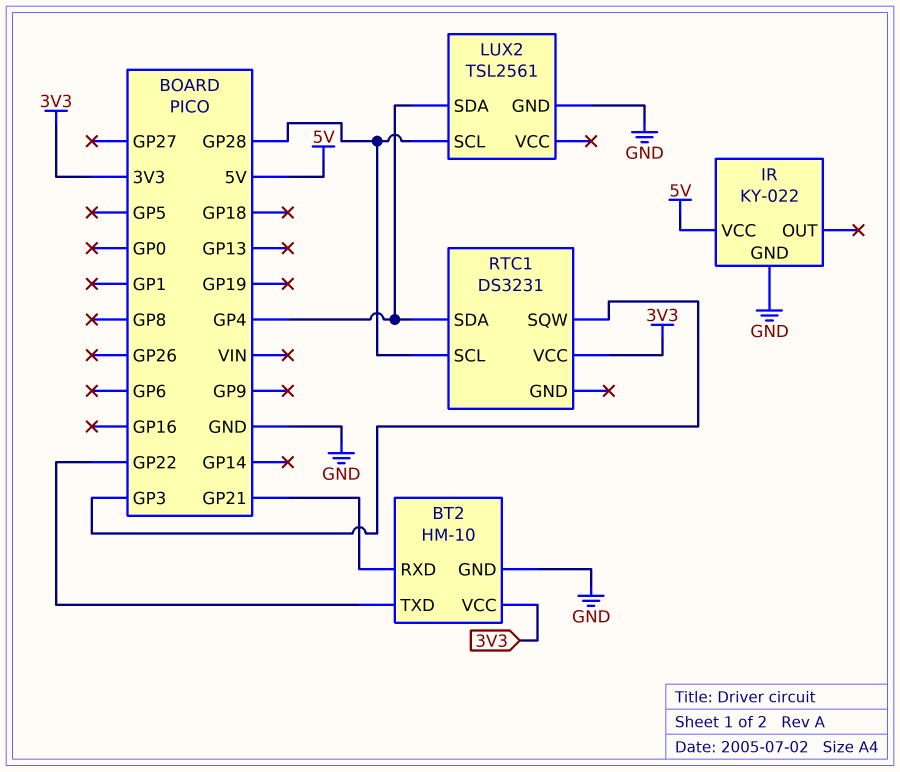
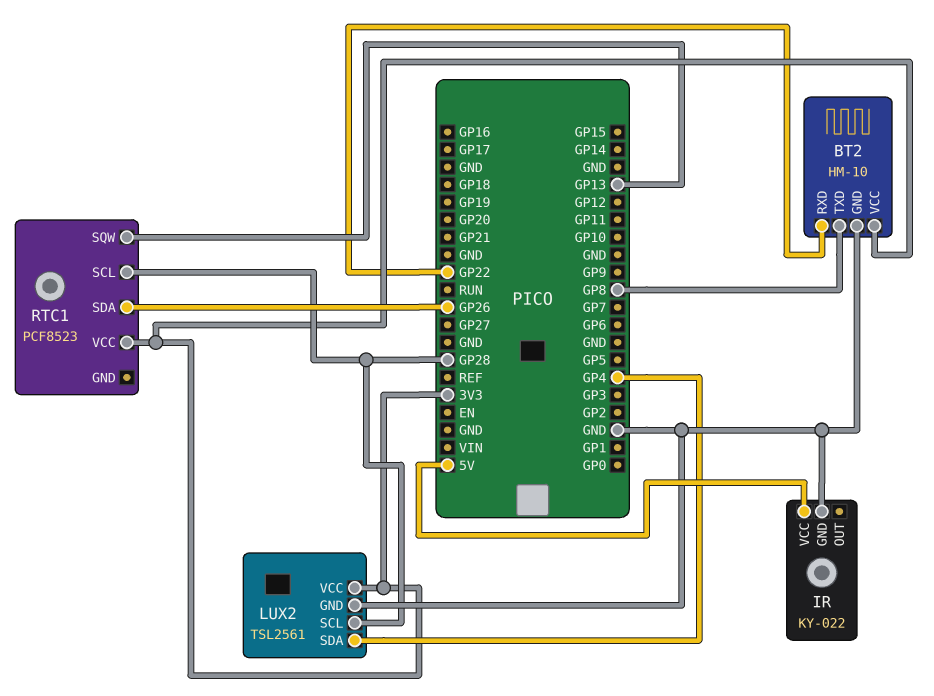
BT2 pin RXD: GP21 -> GP22
BT2 pin TXD: GP22 -> GP8
LUX2 pin VCC: none -> 3V3
RTC1: DS3231 -> PCF8523
RTC1 pin SDA: GP4 -> GP26
RTC1 pin SQW: GP3 -> GP13

